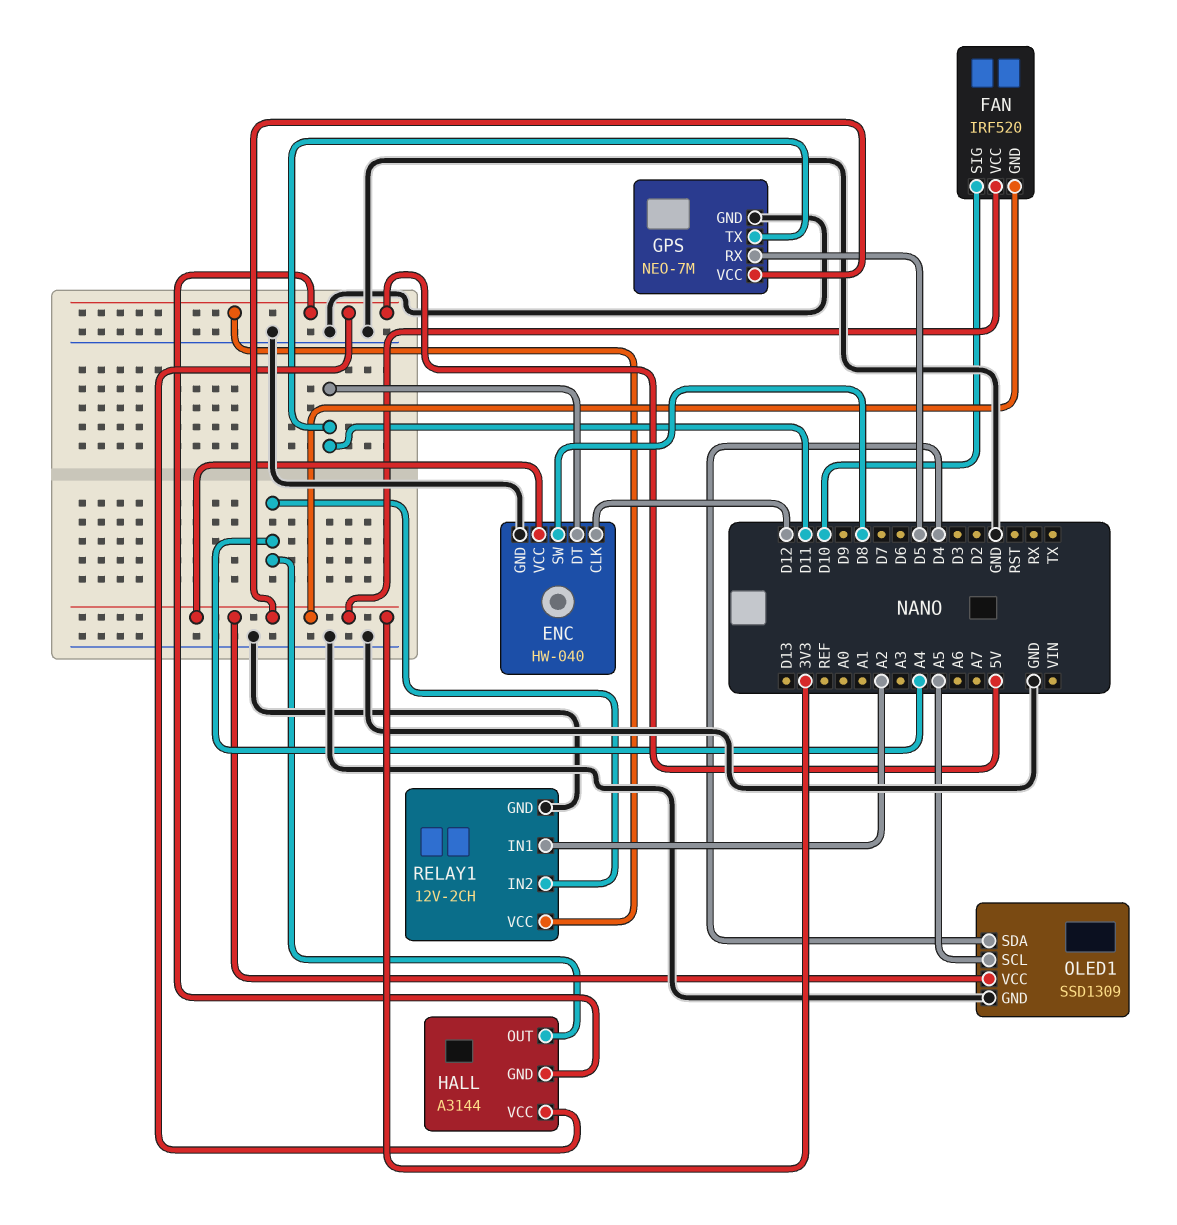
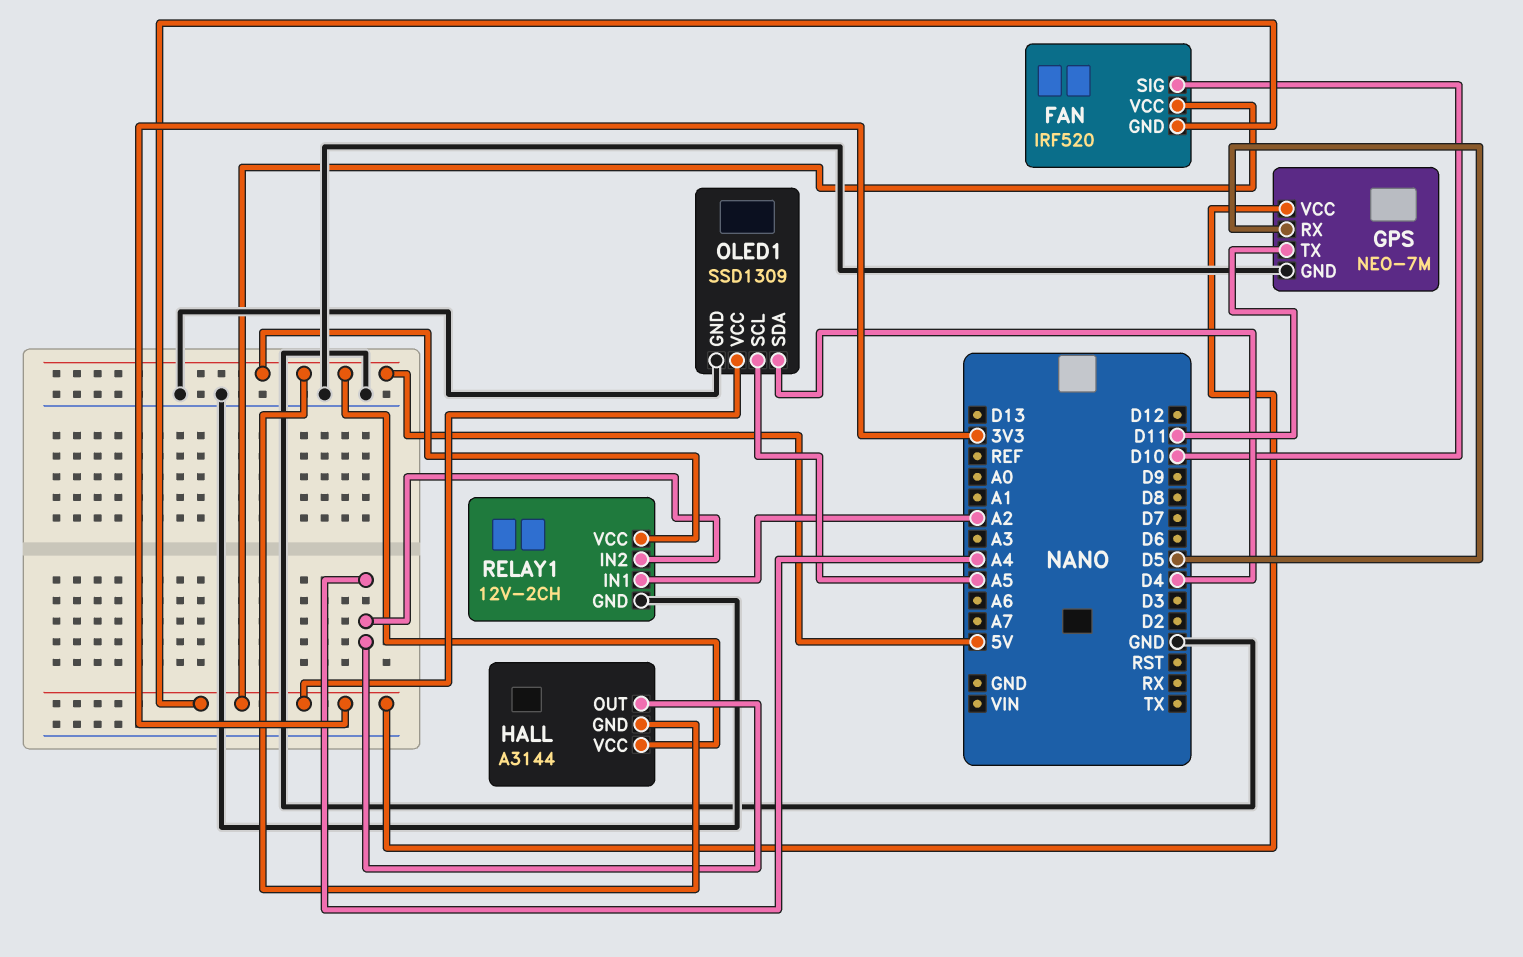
ENC: HW-040 -> none
ENC pin CLK: D12 -> none
ENC pin DT: D11 -> none
ENC pin GND: GND -> none
ENC pin SW: D8 -> none
ENC pin VCC: 3V3 -> none

